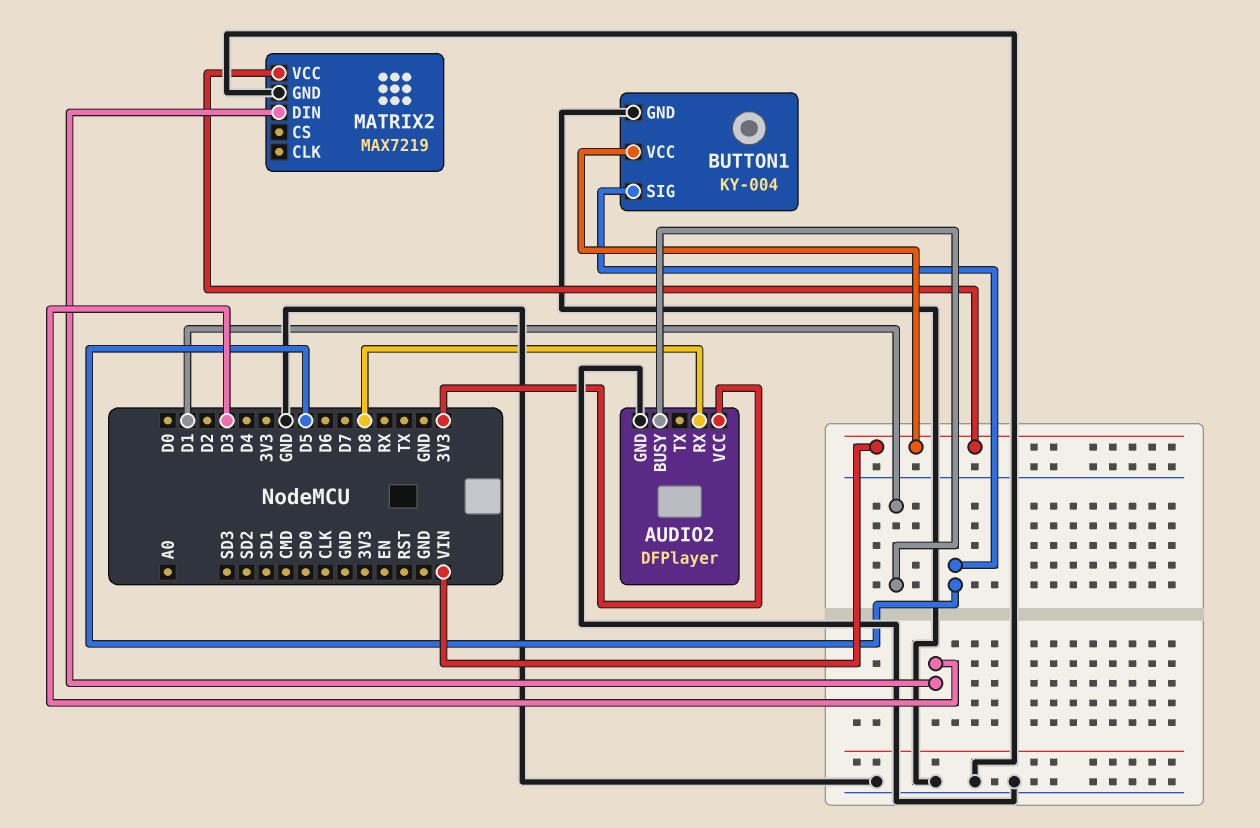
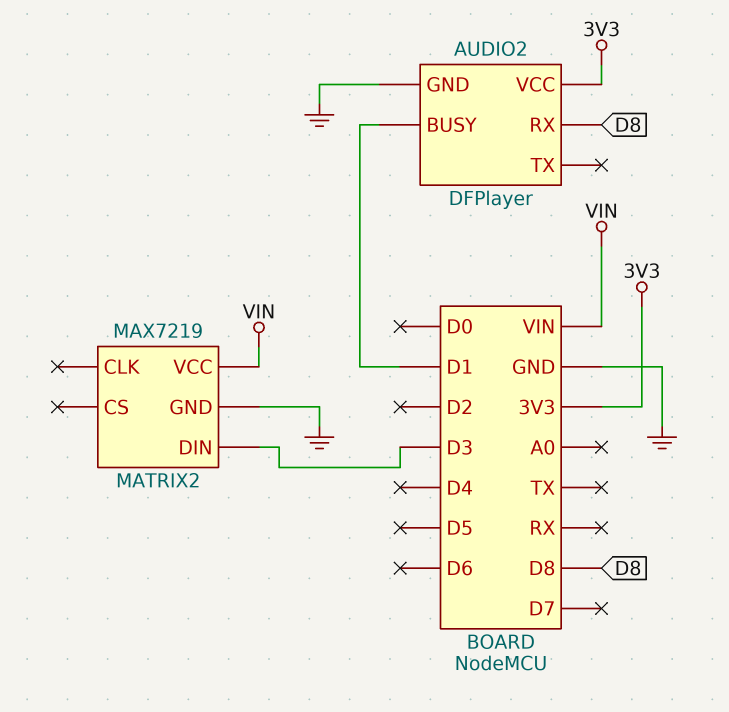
BUTTON1: KY-004 -> none
BUTTON1 pin GND: GND -> none
BUTTON1 pin SIG: D5 -> none
BUTTON1 pin VCC: VIN -> none

